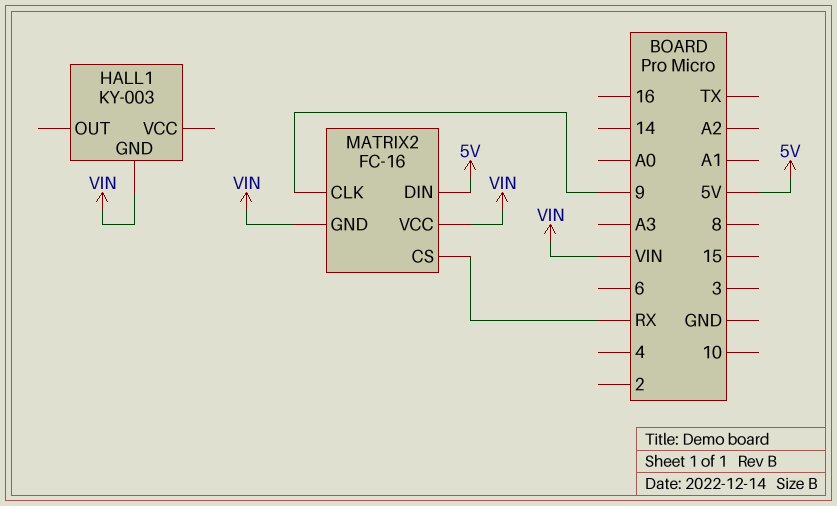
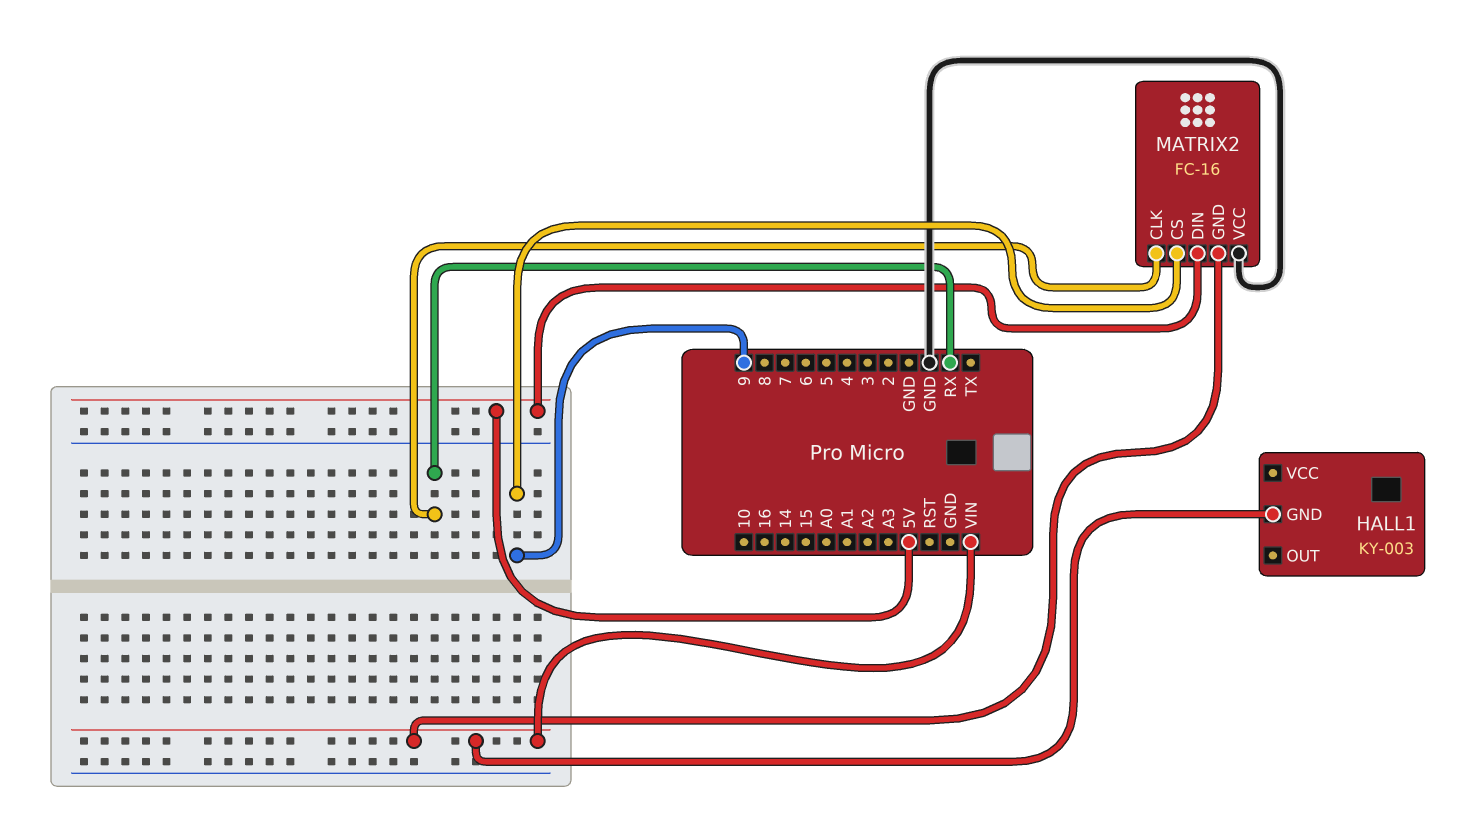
MATRIX2 pin CLK: 9 -> RX
MATRIX2 pin CS: RX -> 9
MATRIX2 pin VCC: VIN -> GND

